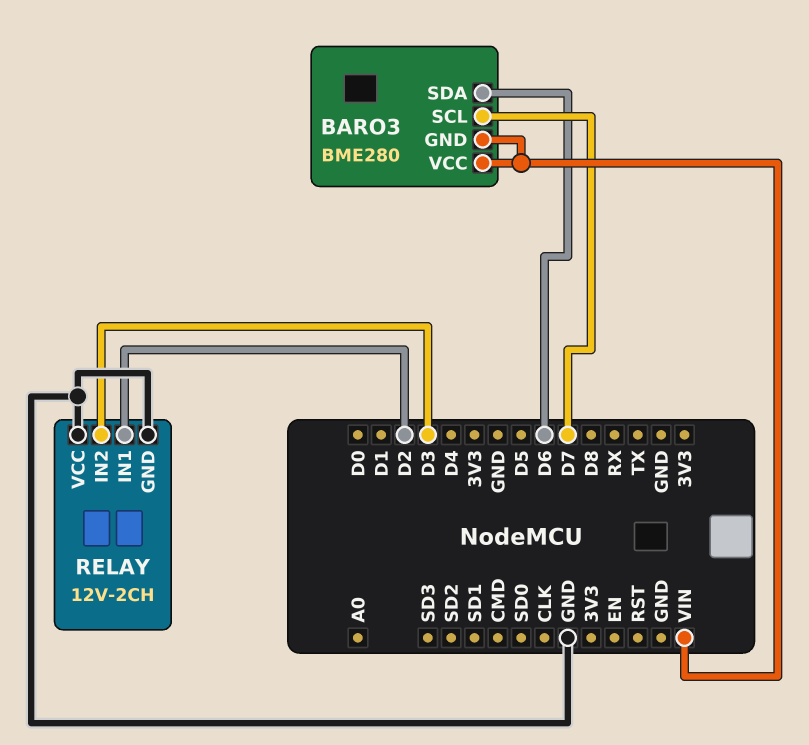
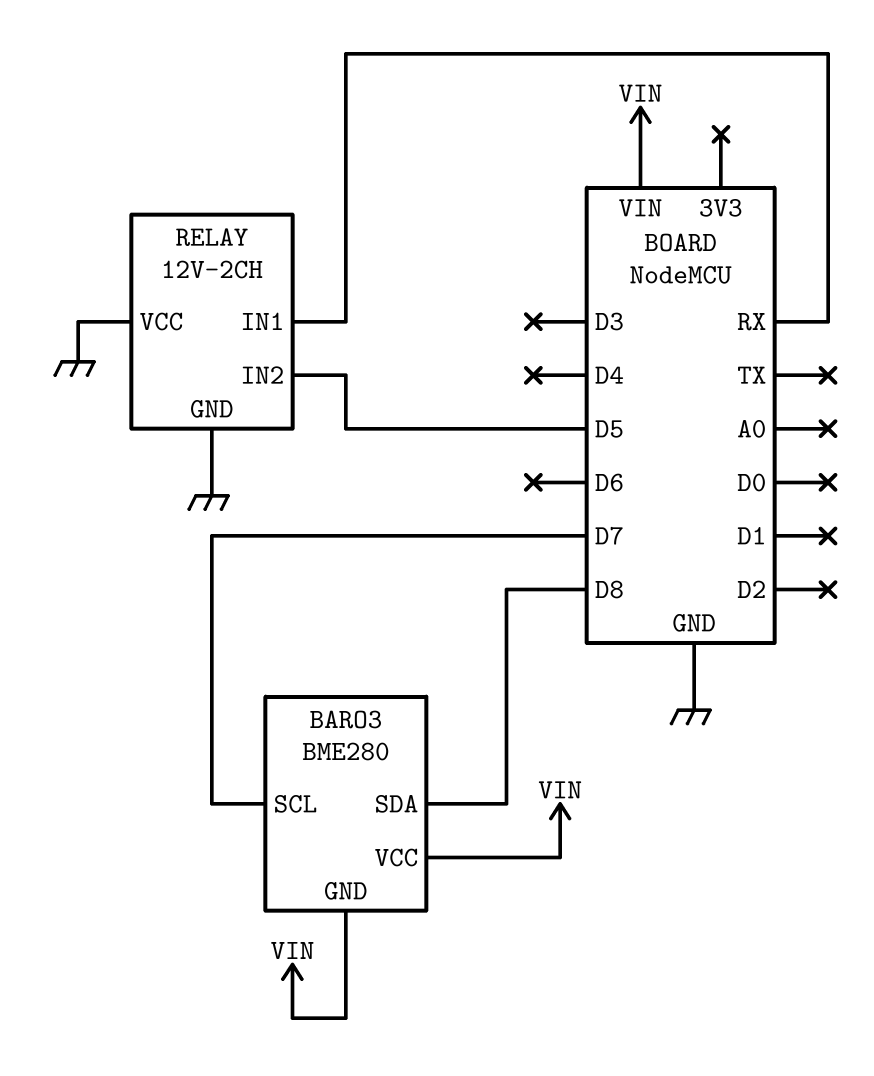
BARO3 pin SDA: D6 -> D8
RELAY pin IN1: D2 -> RX
RELAY pin IN2: D3 -> D5

